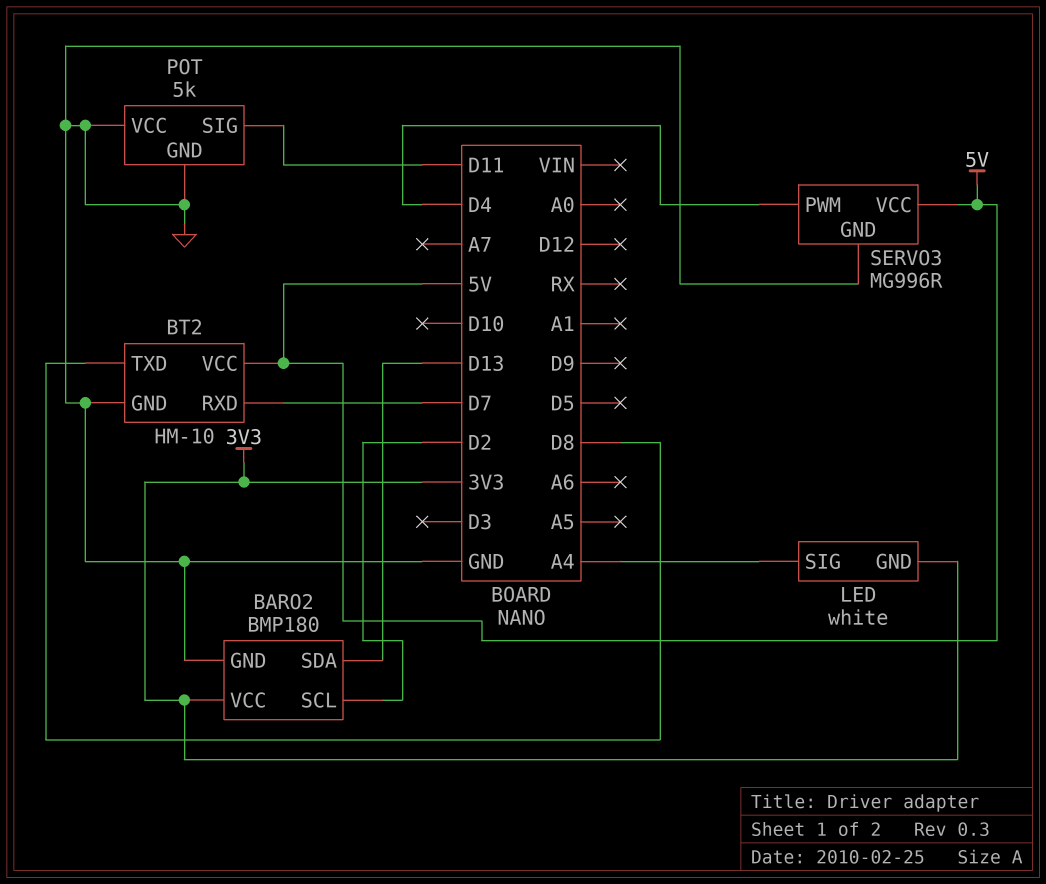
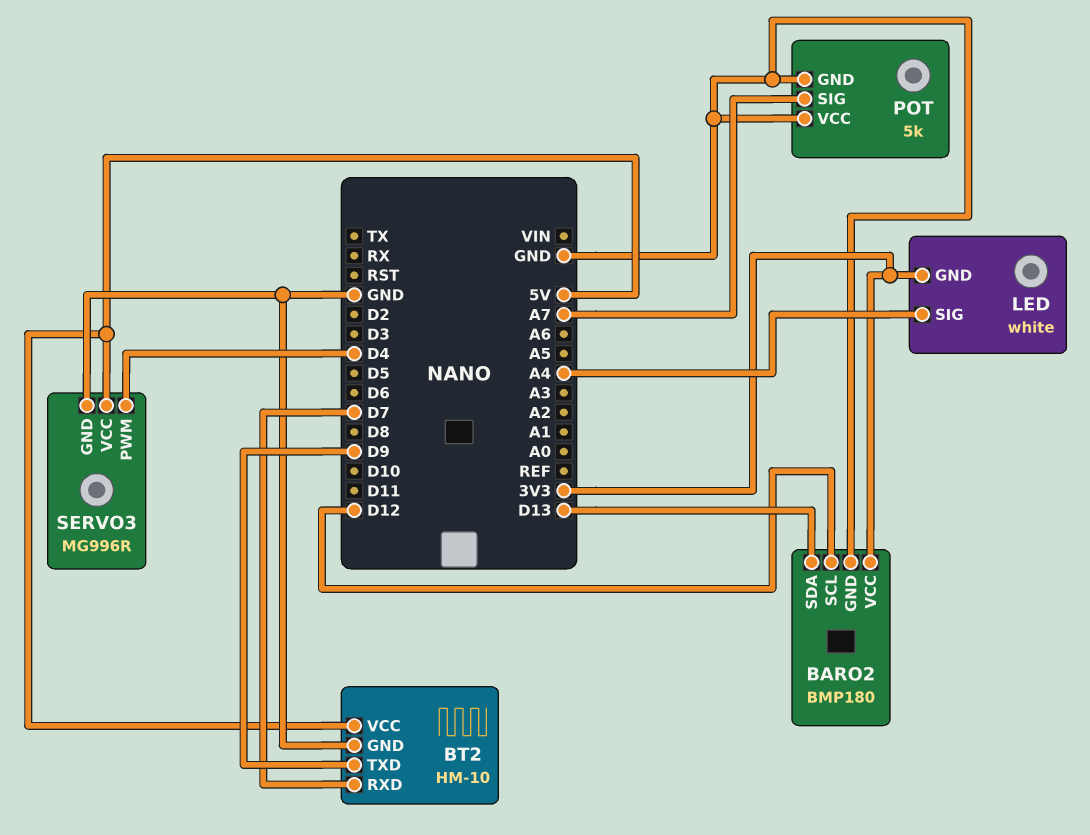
BARO2 pin SCL: D2 -> D12
BT2 pin TXD: D8 -> D9
POT pin SIG: D11 -> A7

